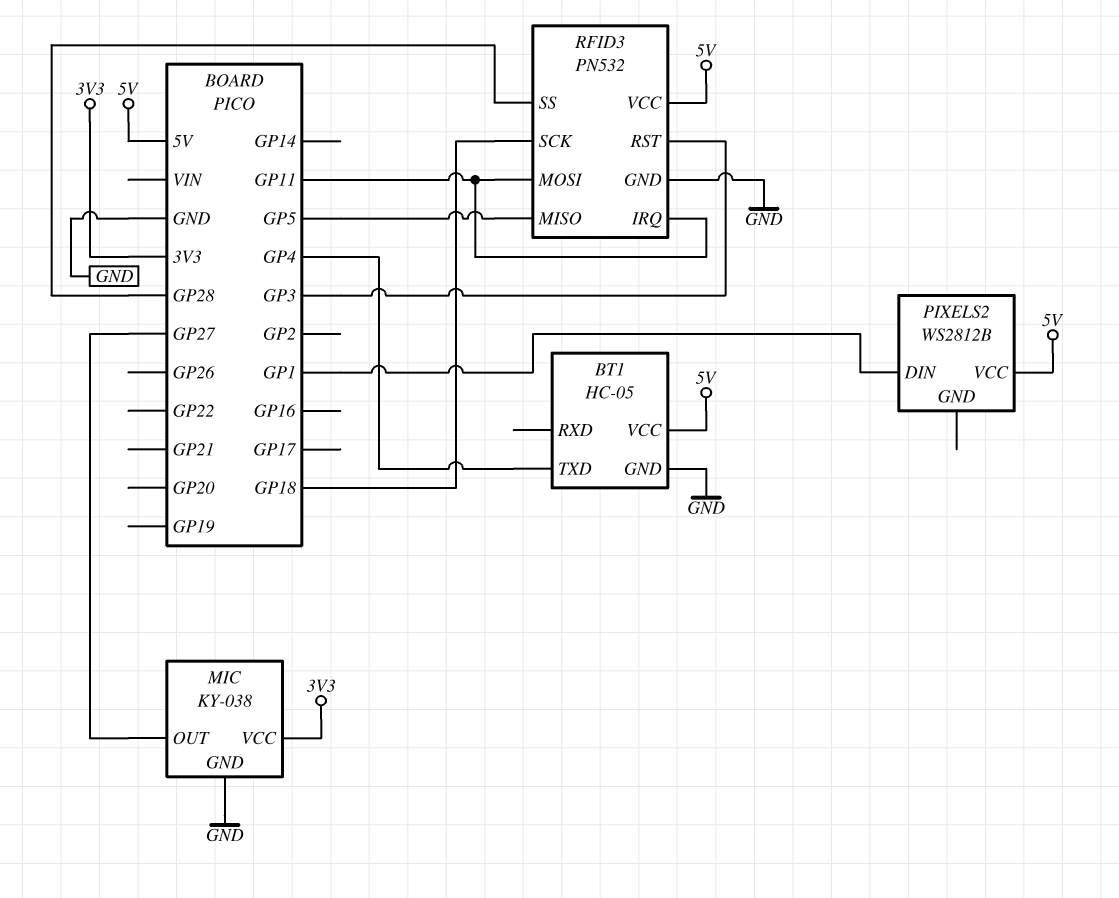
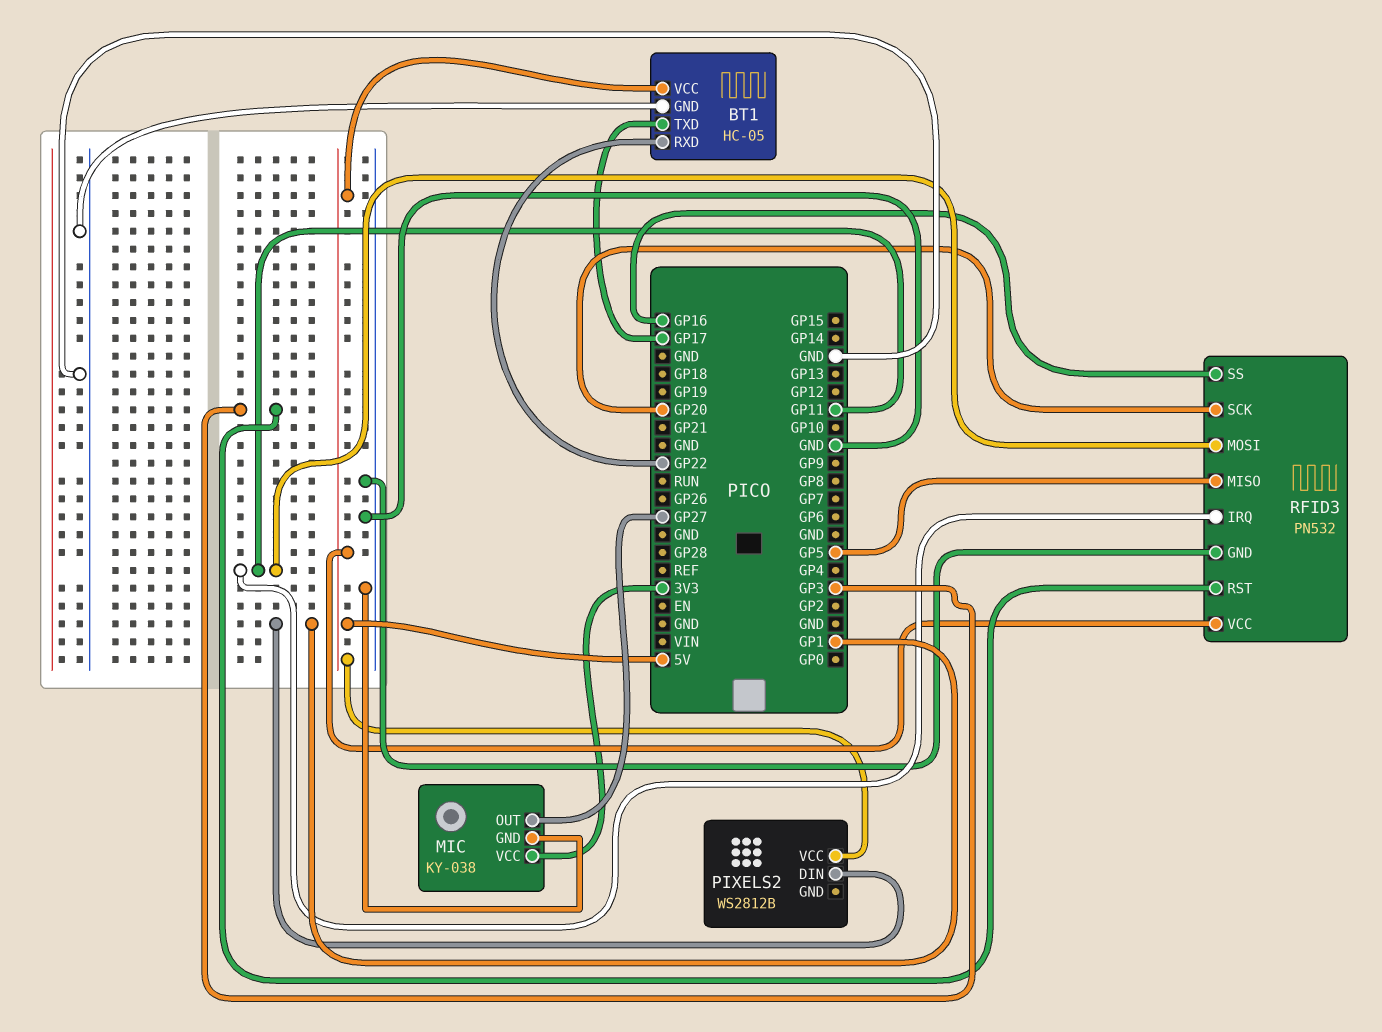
BT1 pin RXD: none -> GP22
BT1 pin TXD: GP4 -> GP17
RFID3 pin SCK: GP18 -> GP20
RFID3 pin SS: GP28 -> GP16

